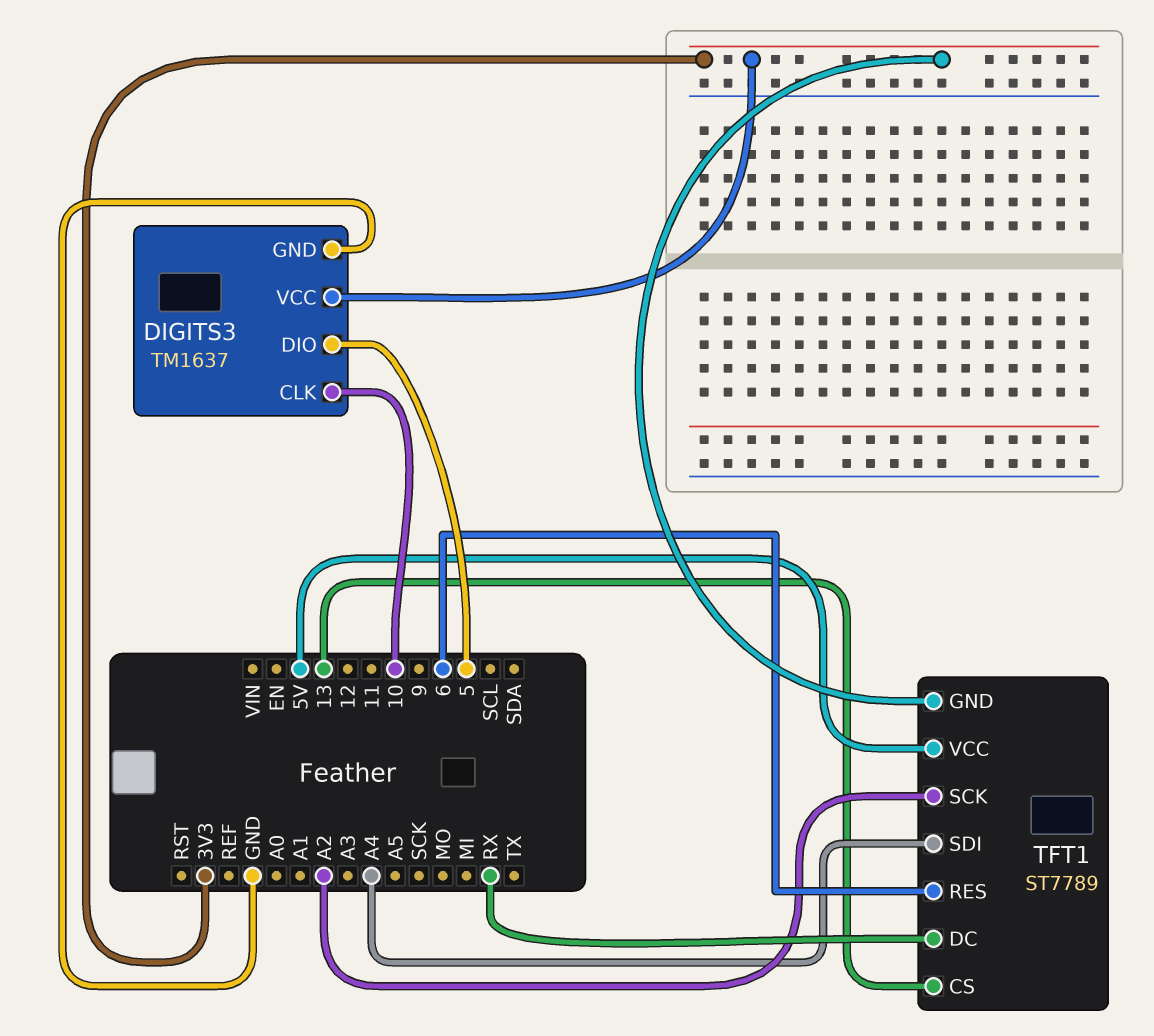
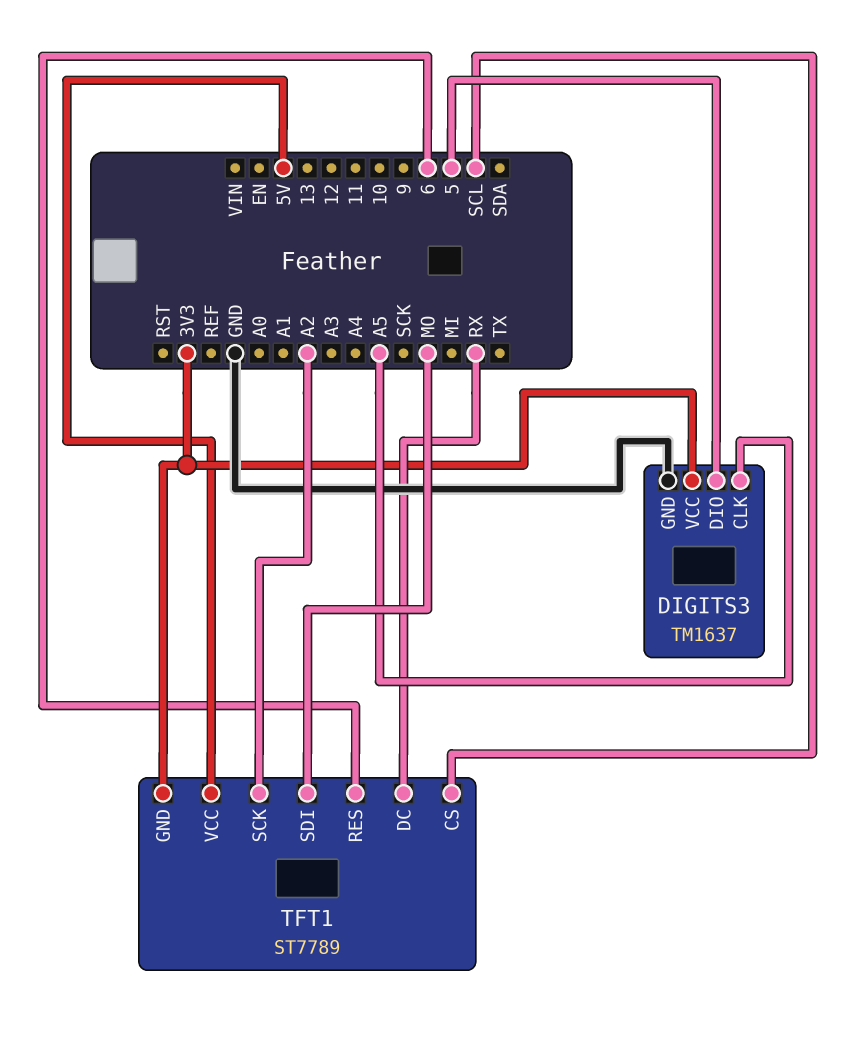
DIGITS3 pin CLK: 10 -> A5
TFT1 pin CS: 13 -> SCL
TFT1 pin SDI: A4 -> MO

